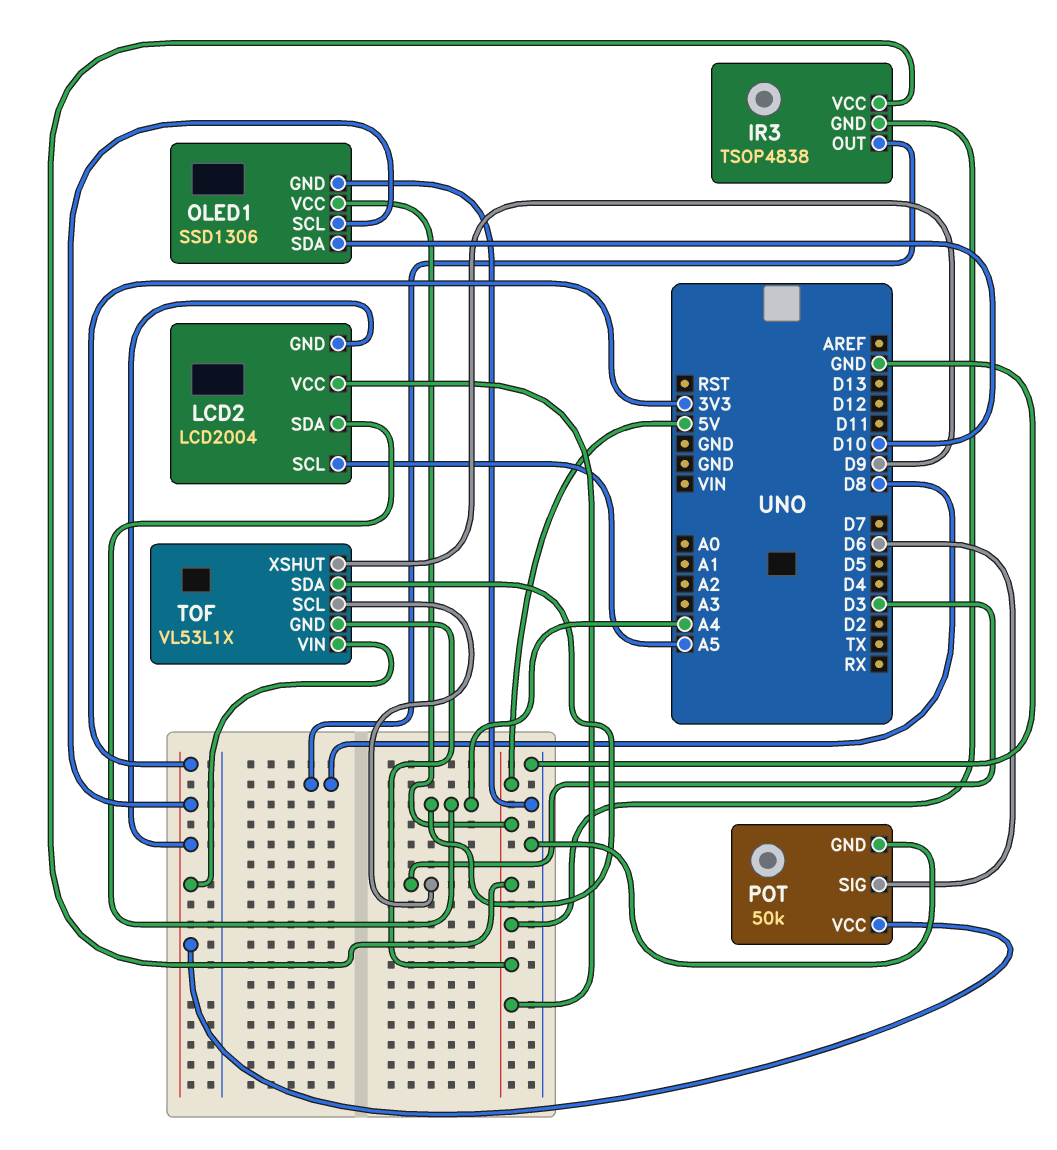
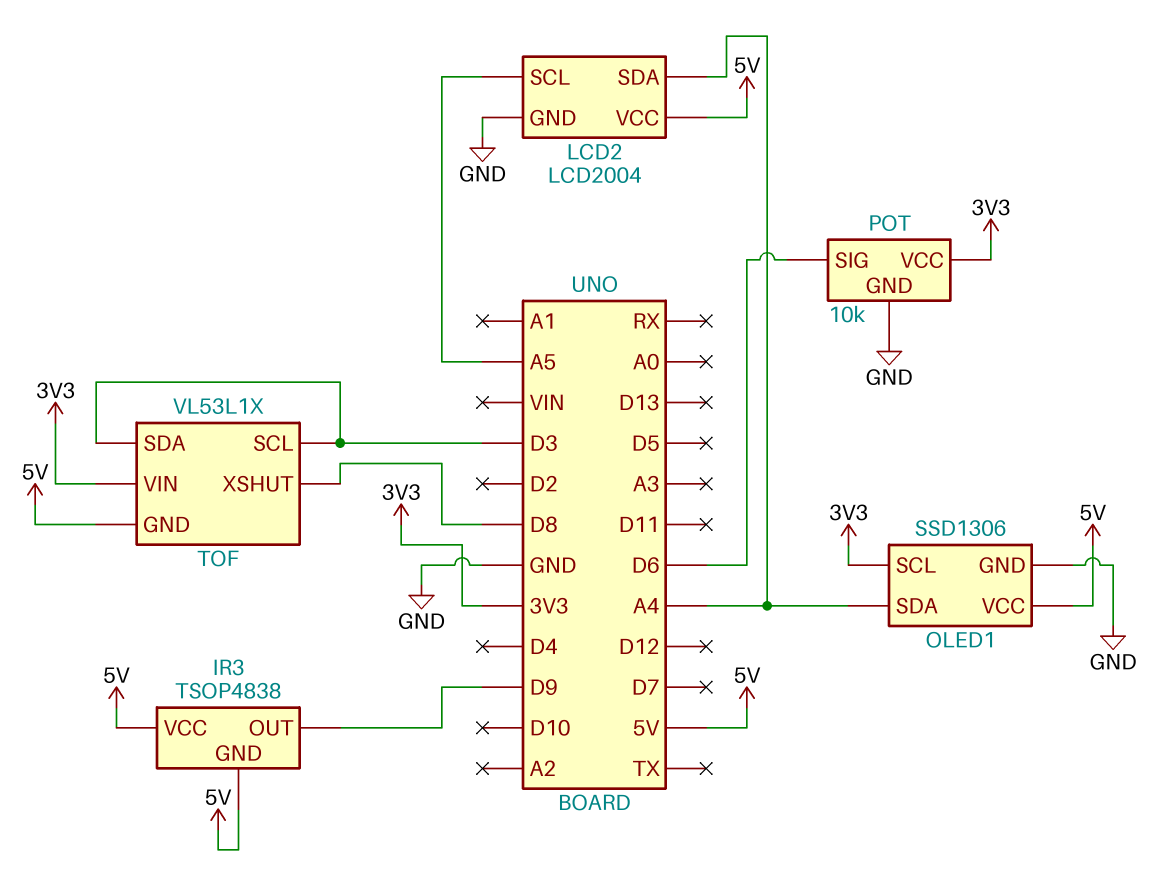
IR3 pin OUT: D8 -> D9
LCD2 pin GND: 3V3 -> GND
OLED1 pin SDA: D10 -> A4
POT: 50k -> 10k
TOF pin SDA: A4 -> D3
TOF pin XSHUT: D9 -> D8

